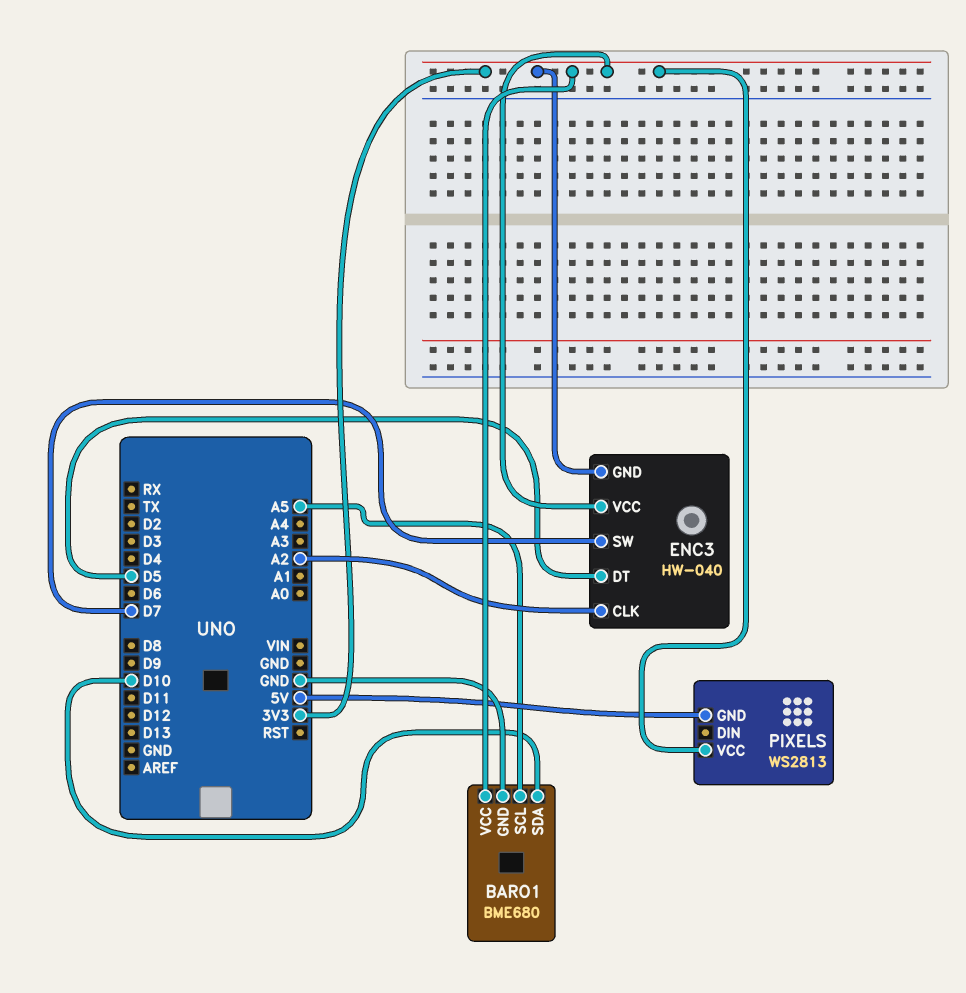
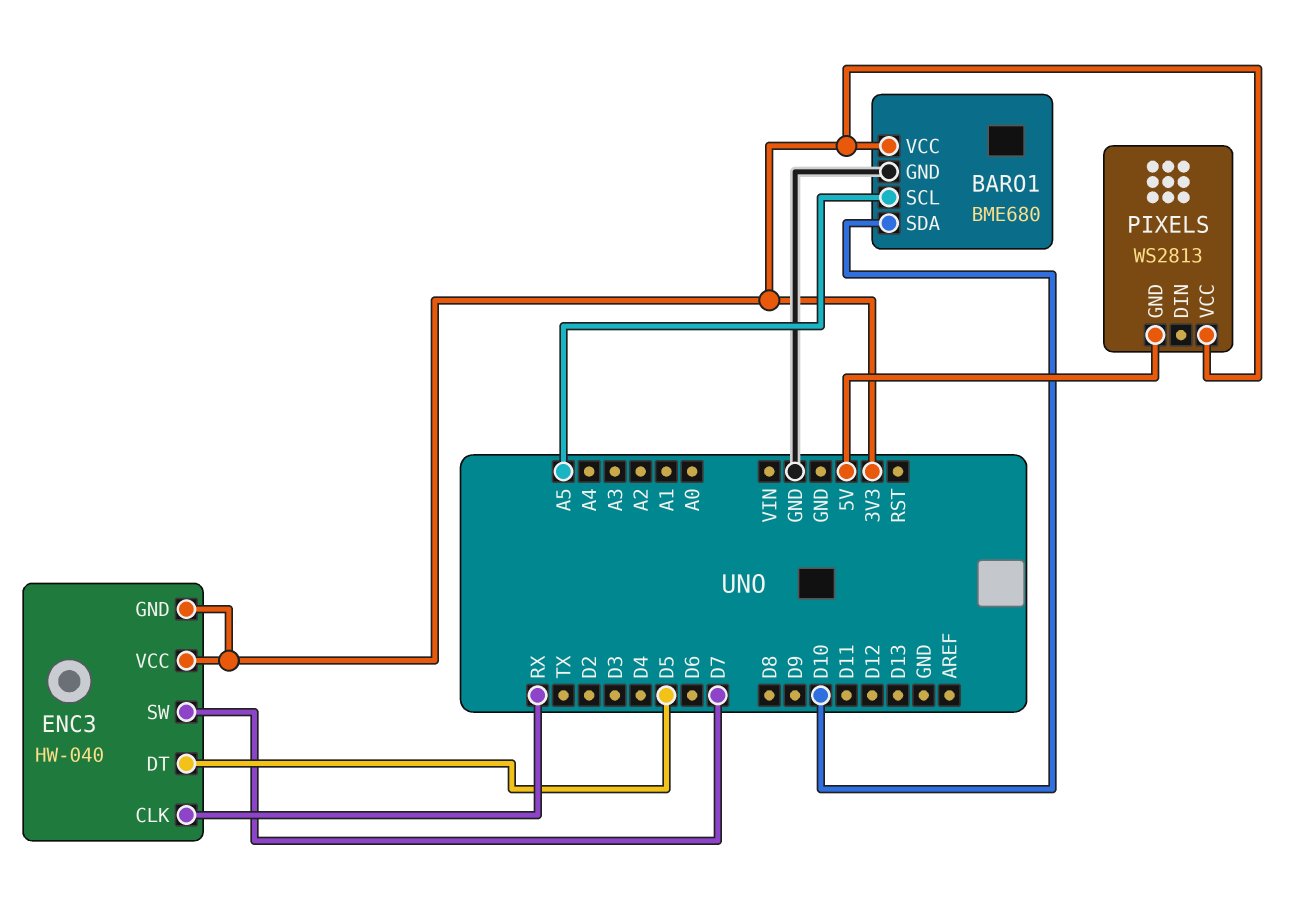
ENC3 pin CLK: A2 -> RX

